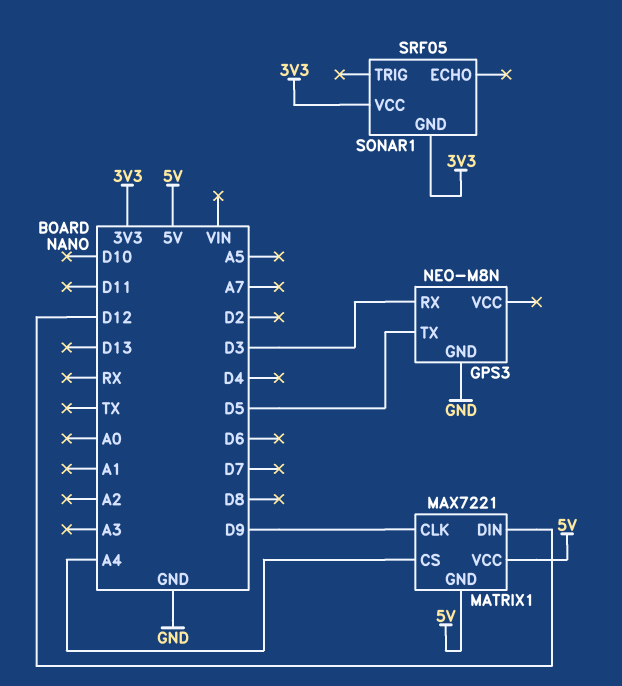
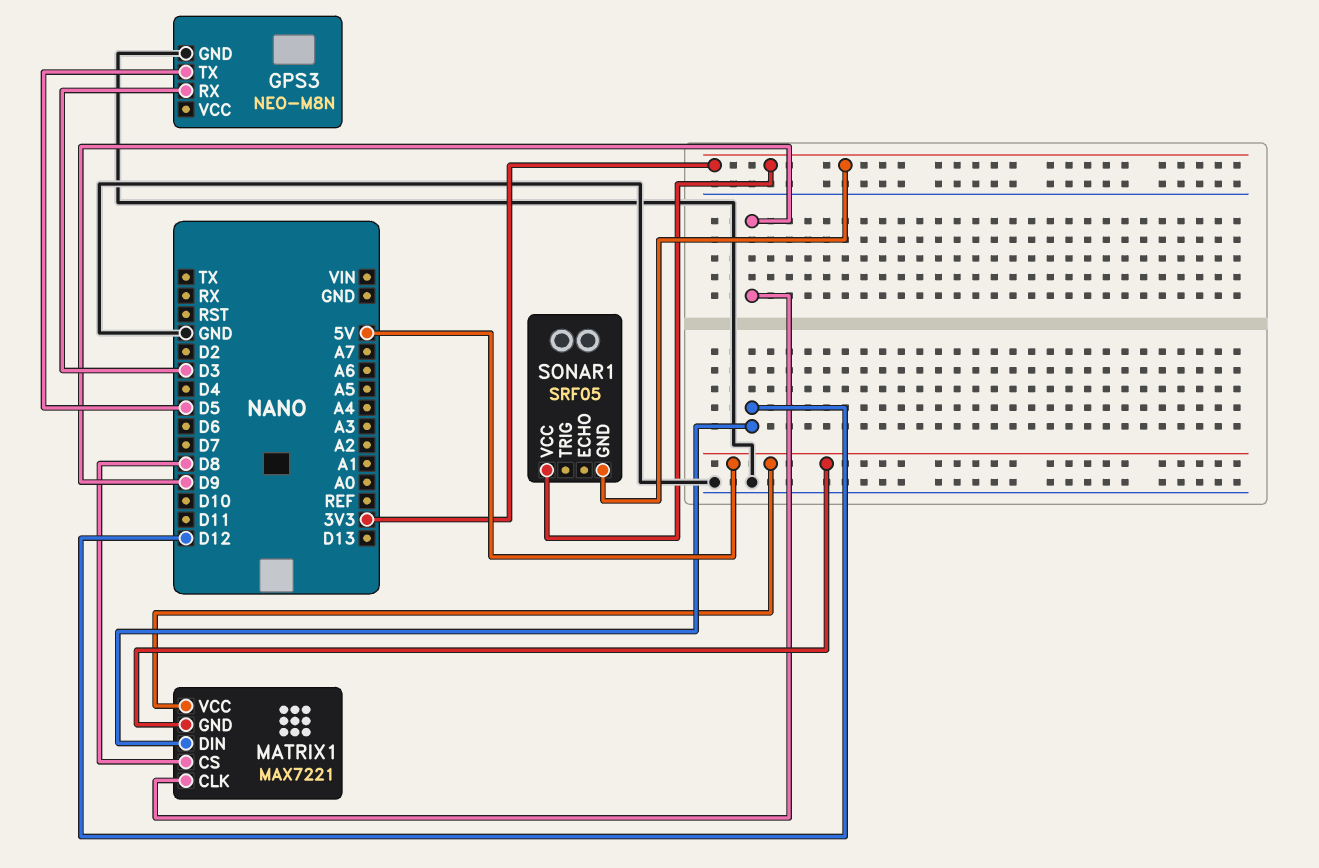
MATRIX1 pin CS: A4 -> D8

